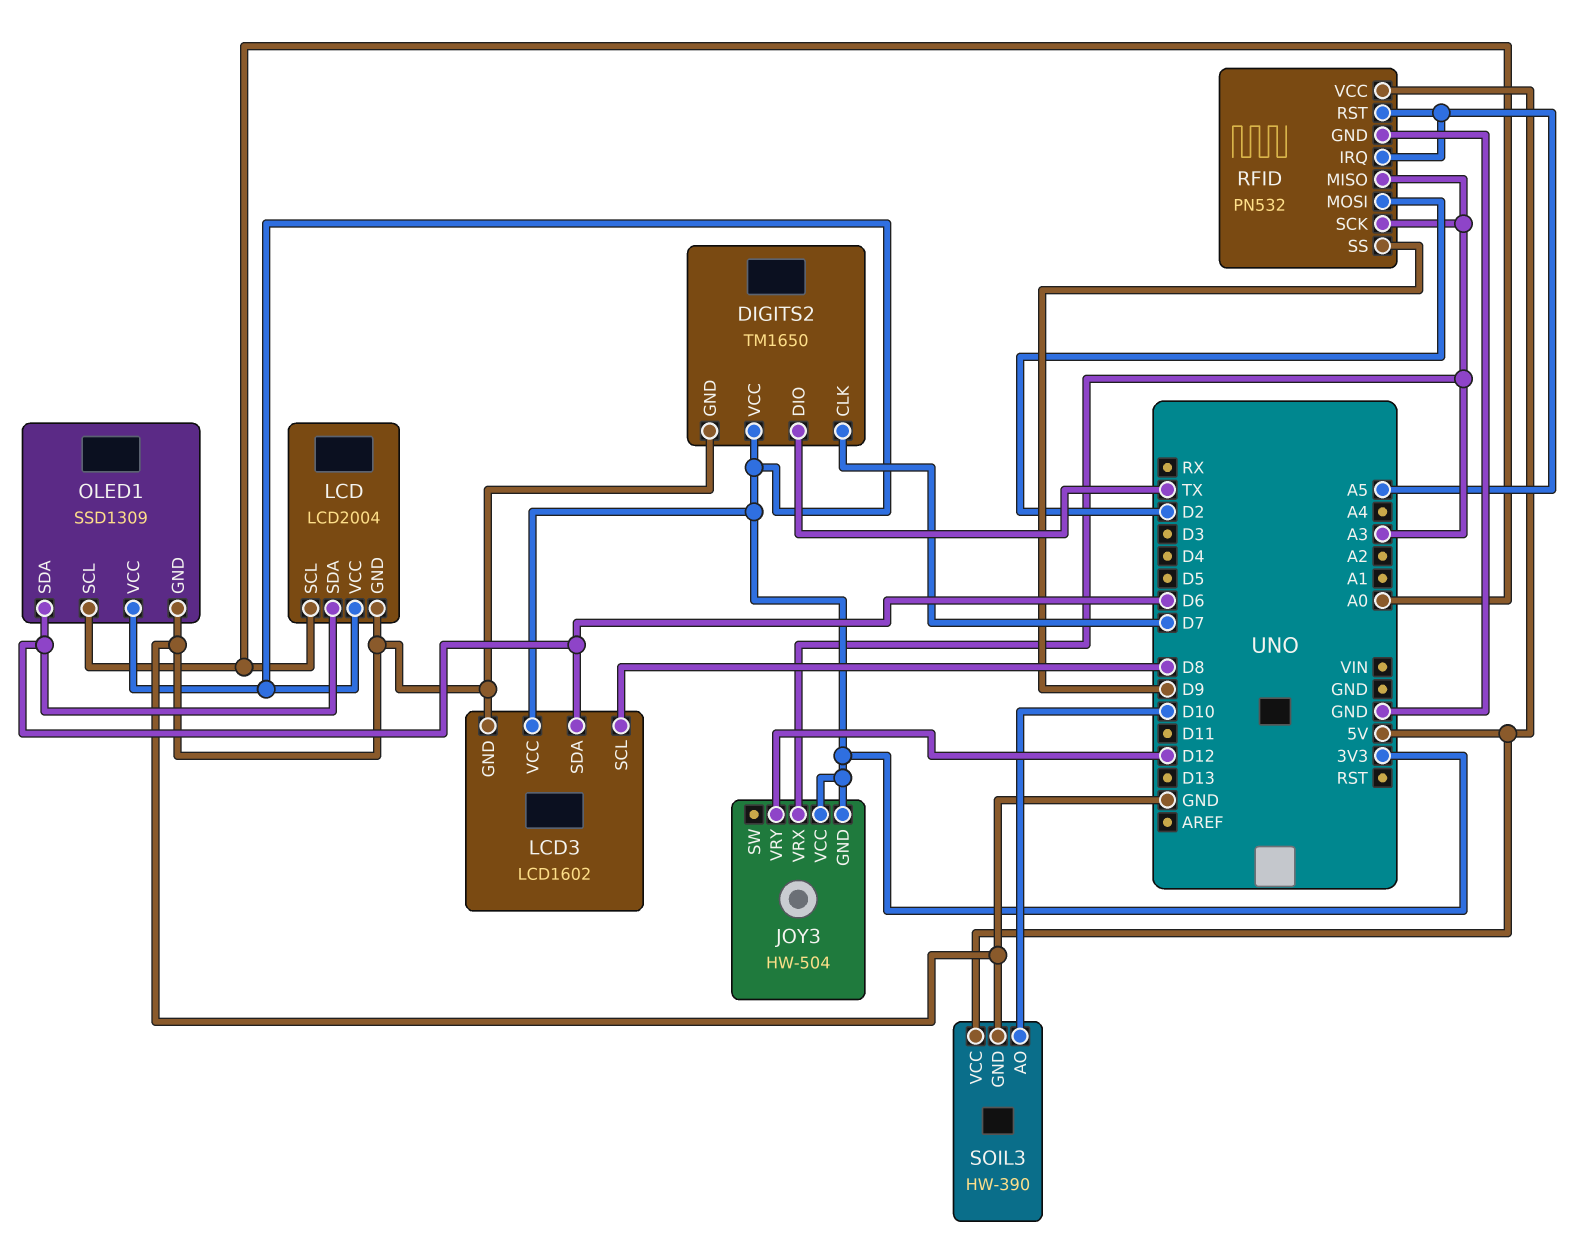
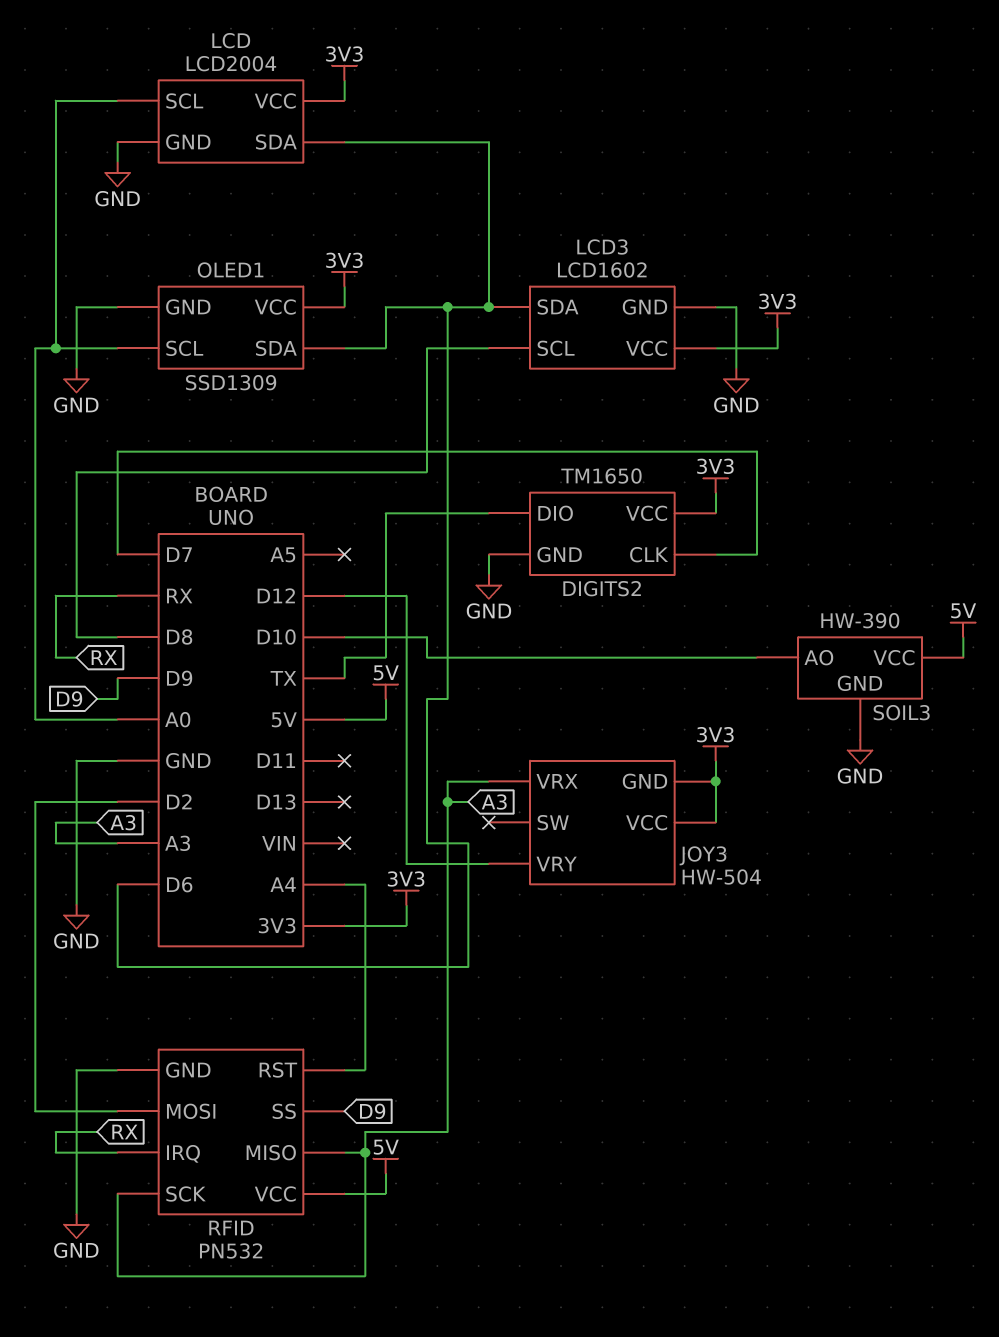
RFID pin IRQ: A5 -> RX
RFID pin RST: A5 -> A4

